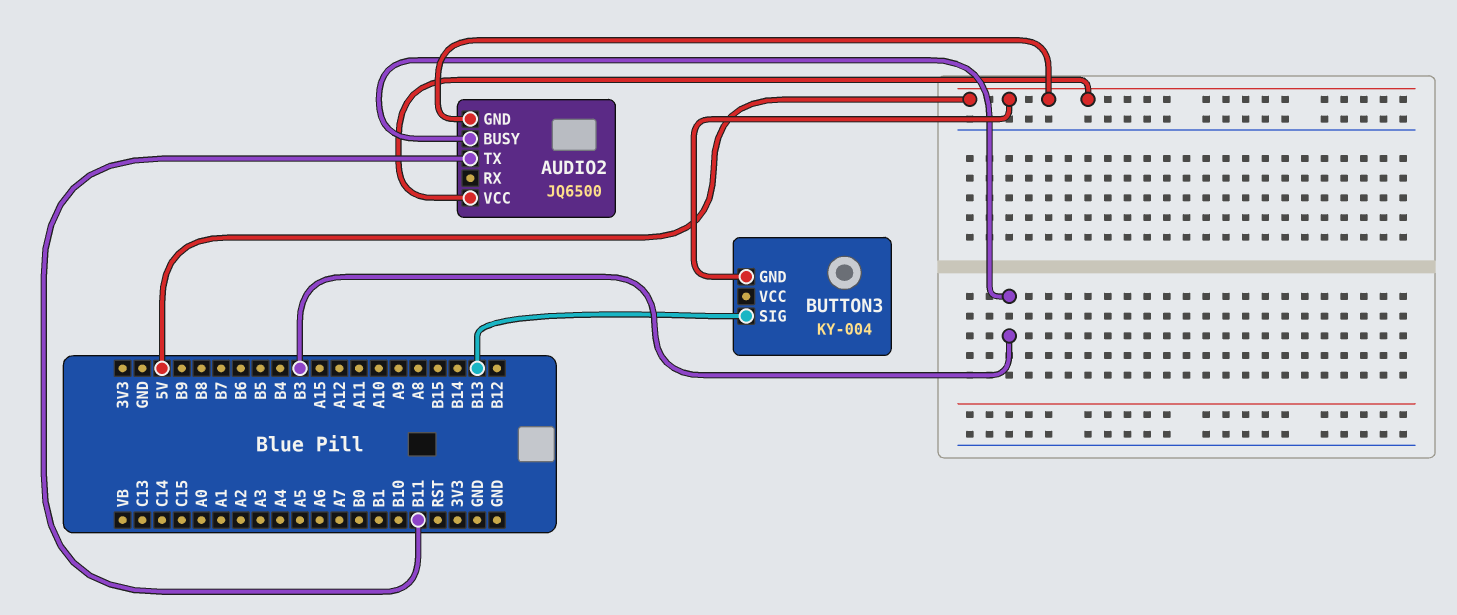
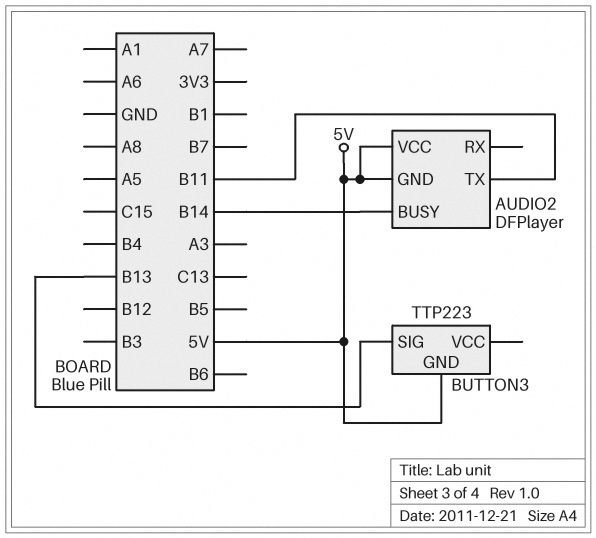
AUDIO2: JQ6500 -> DFPlayer
AUDIO2 pin BUSY: B3 -> B14
BUTTON3: KY-004 -> TTP223

